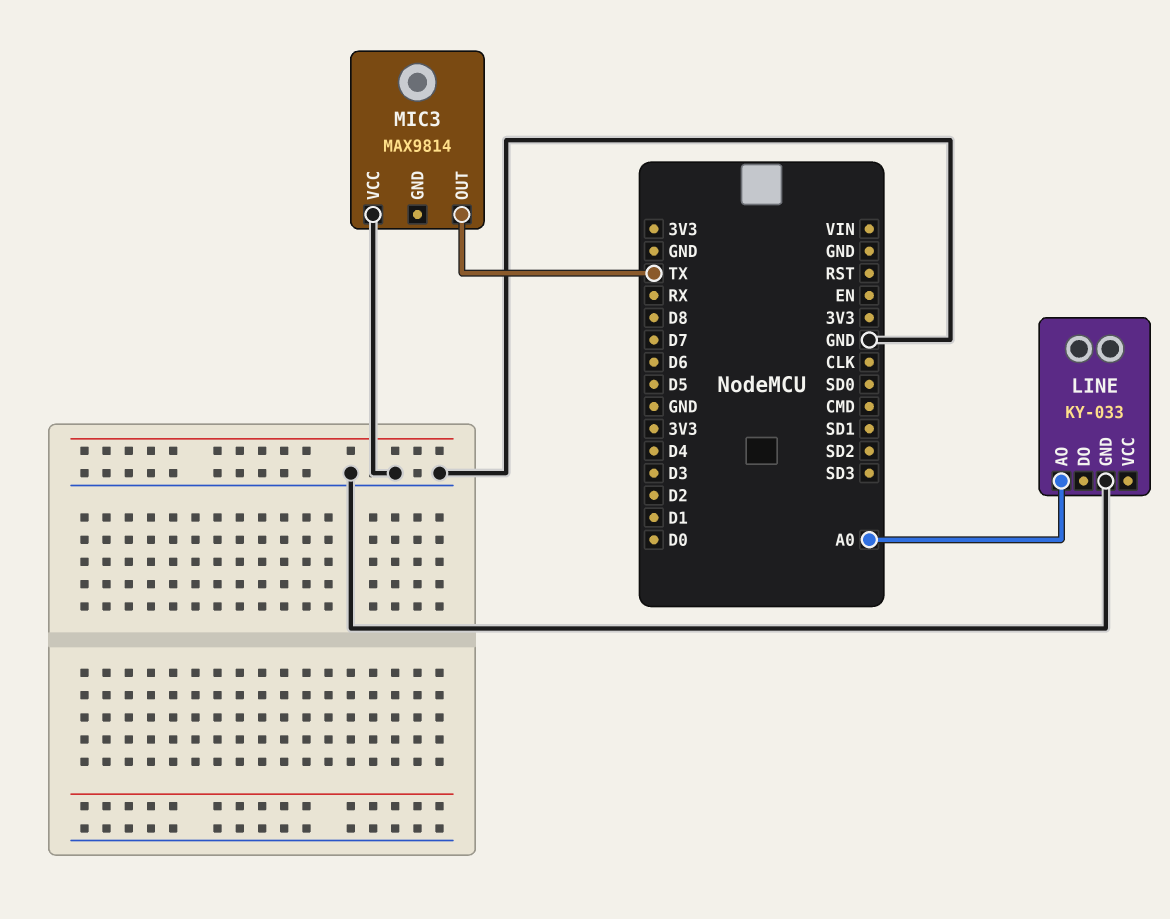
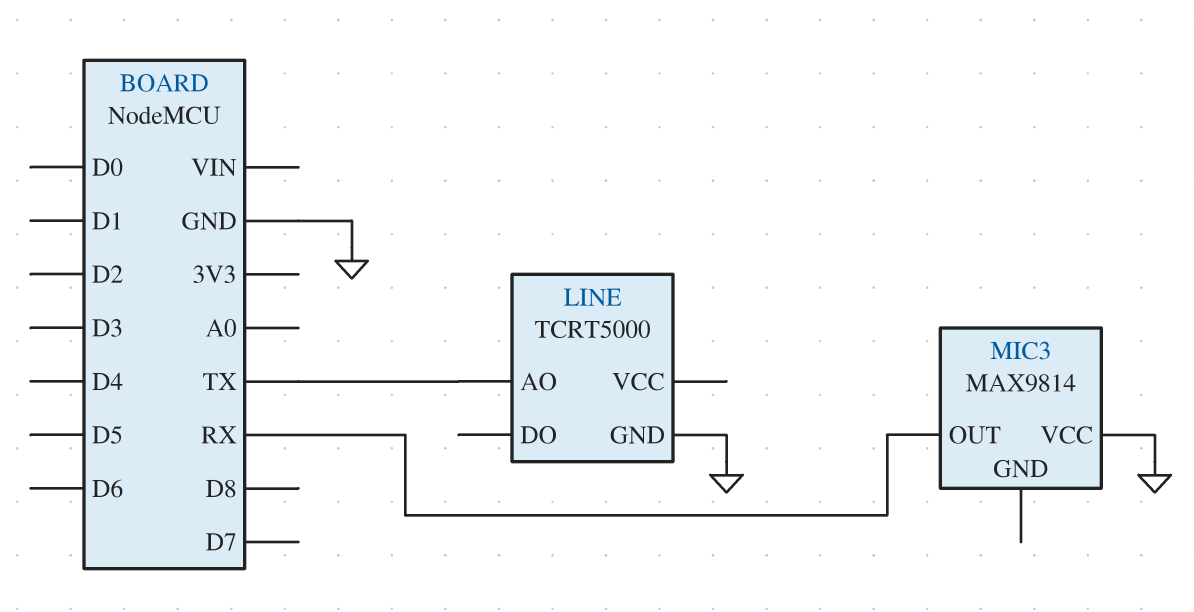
LINE: KY-033 -> TCRT5000
LINE pin AO: A0 -> TX
MIC3 pin OUT: TX -> RX

